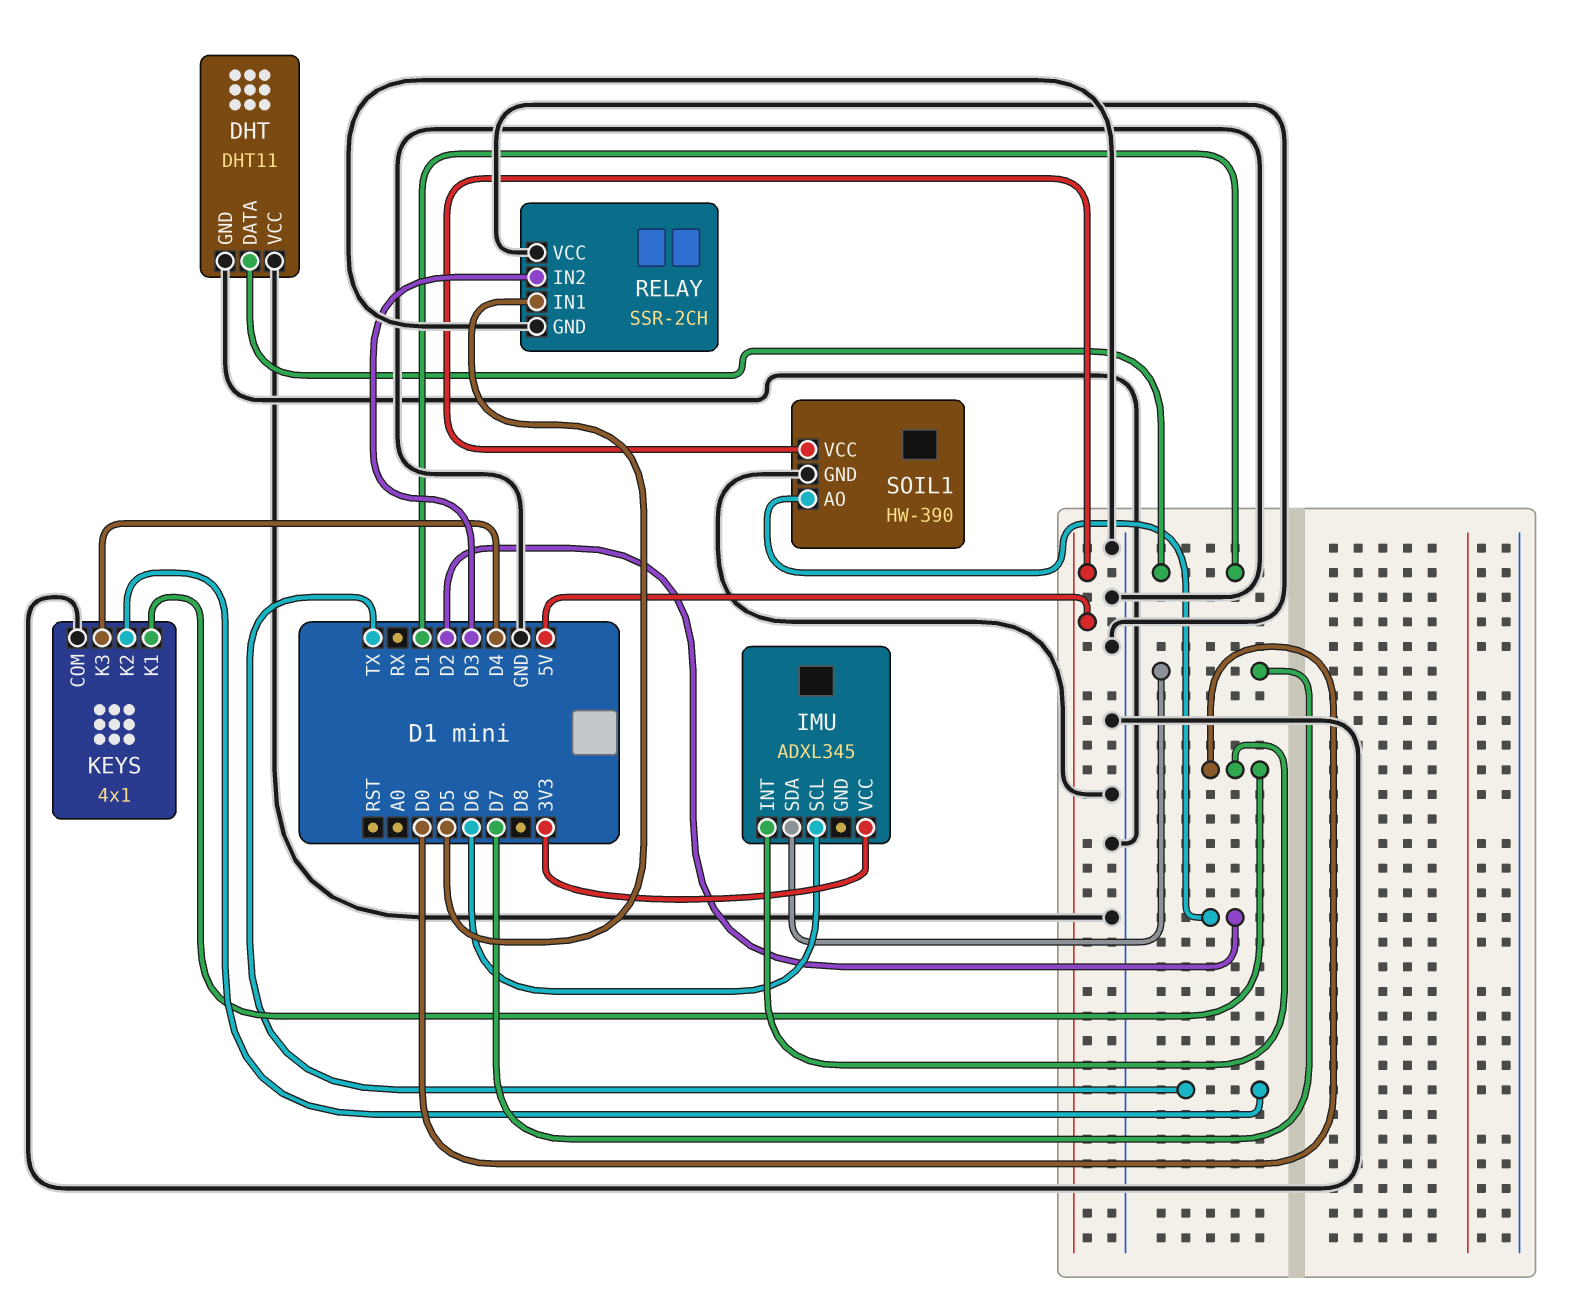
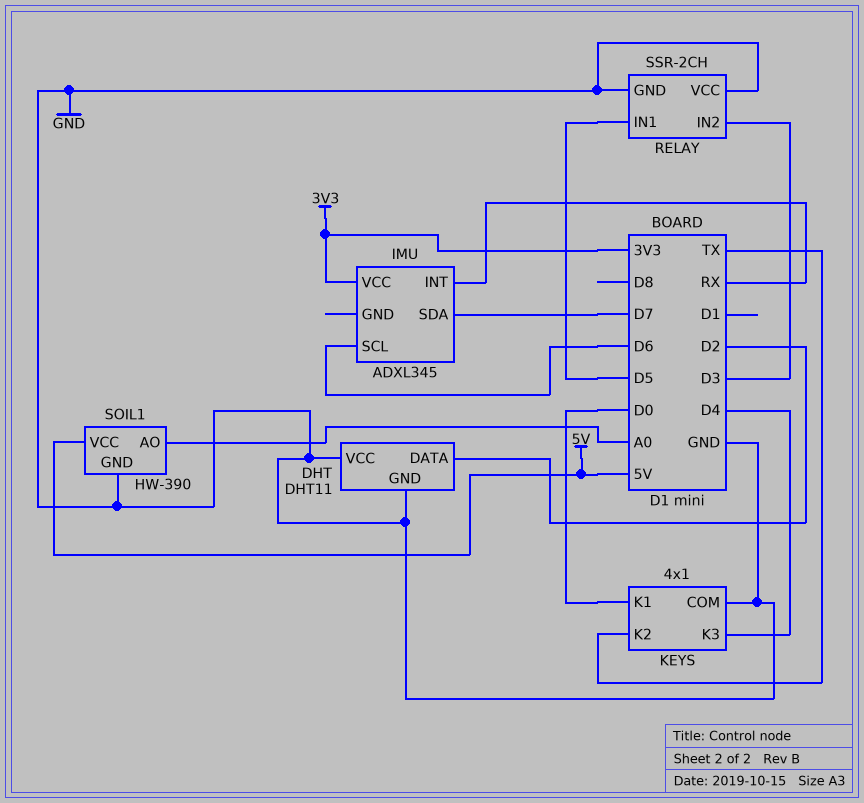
DHT pin DATA: D1 -> D2
IMU pin INT: D0 -> RX
SOIL1 pin AO: D2 -> A0

